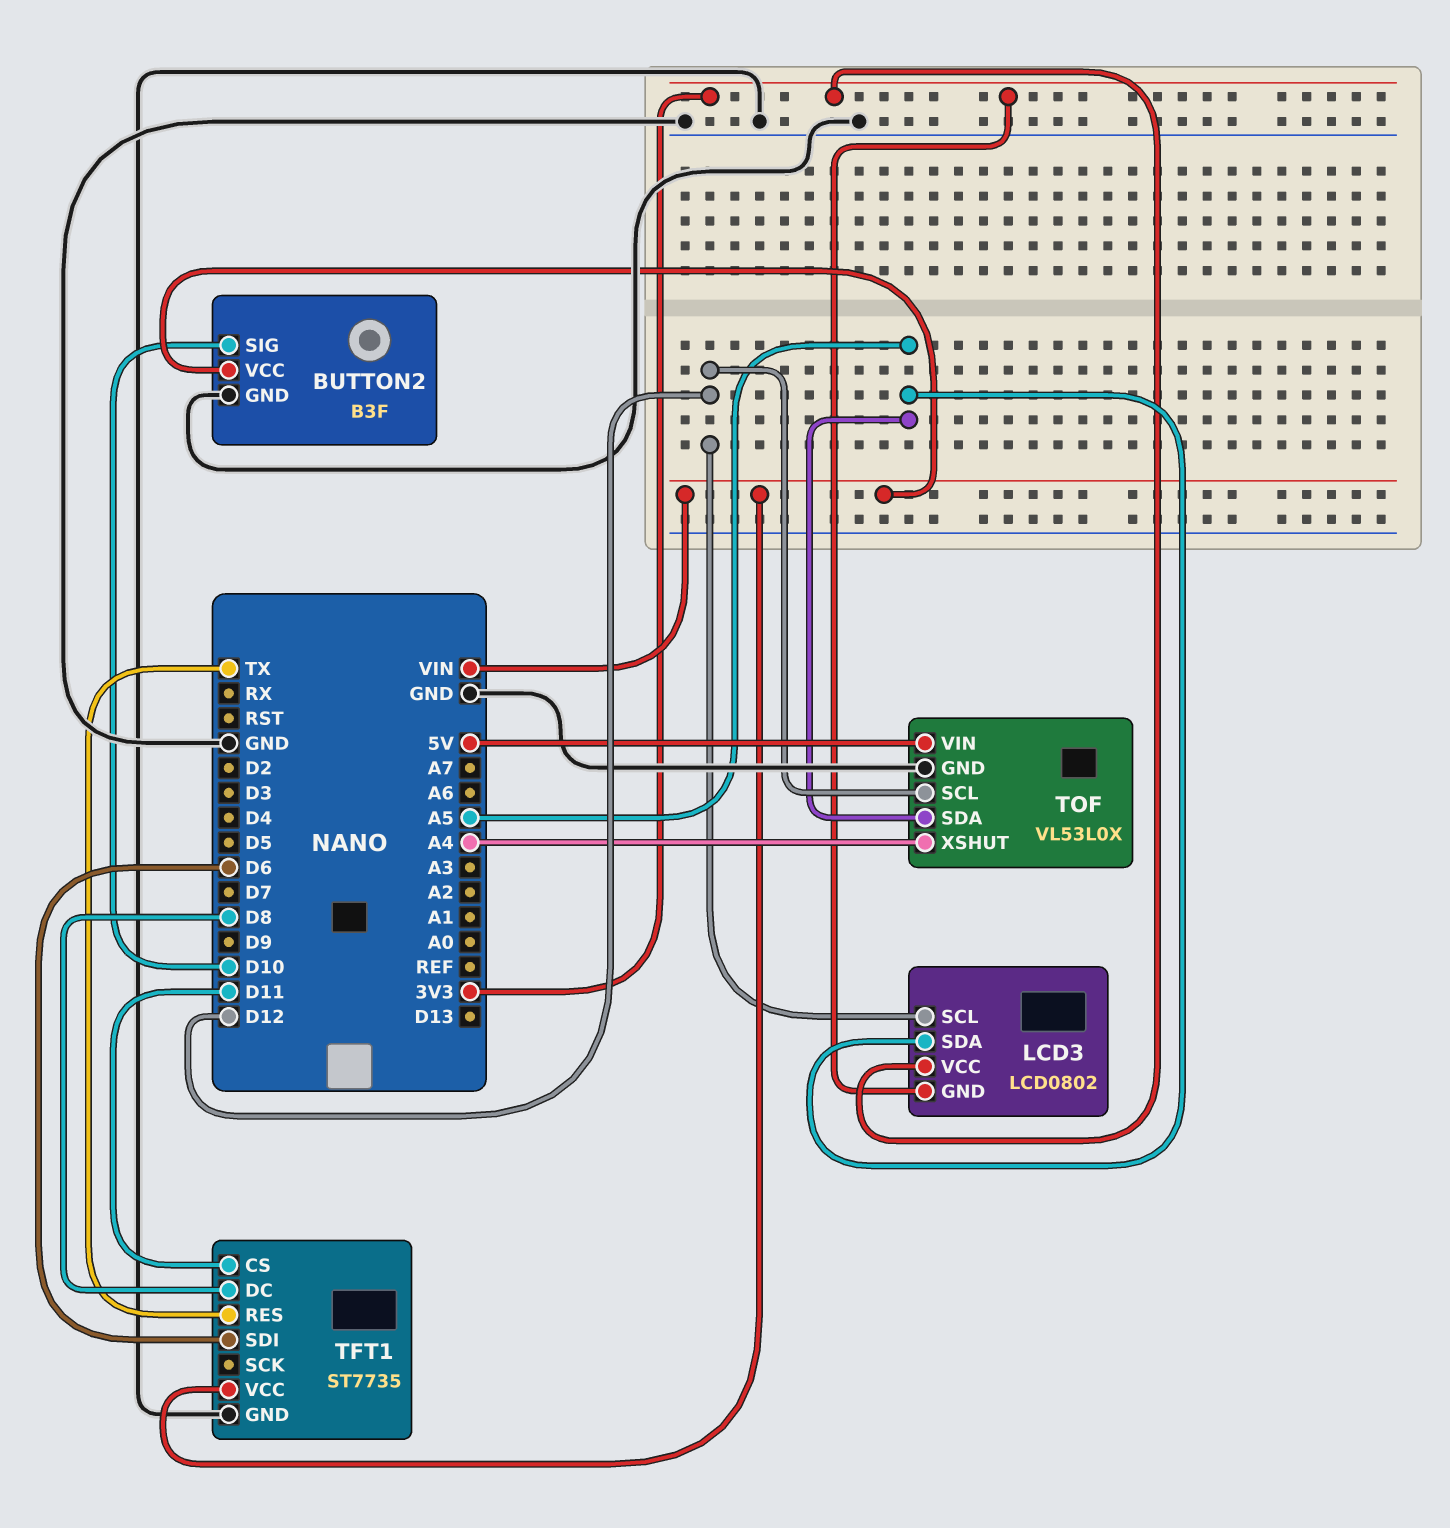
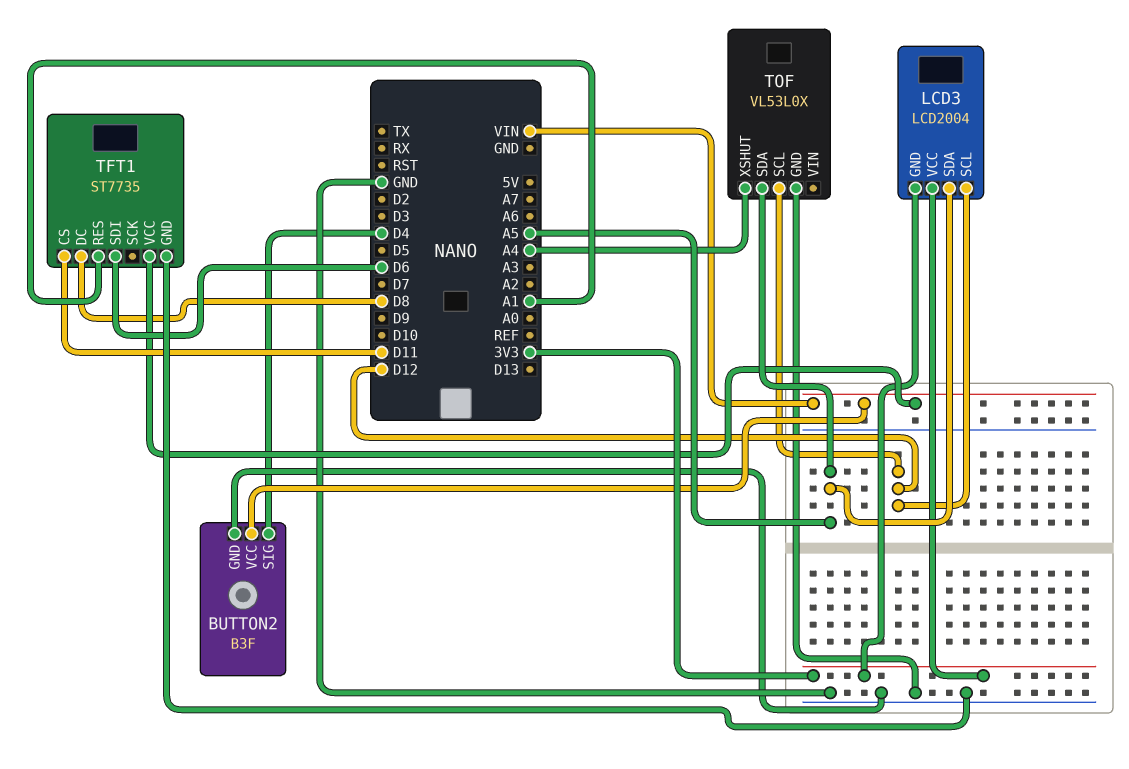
BUTTON2 pin SIG: D10 -> D4
LCD3: LCD0802 -> LCD2004
TFT1 pin RES: TX -> A1
TOF pin VIN: 5V -> none

